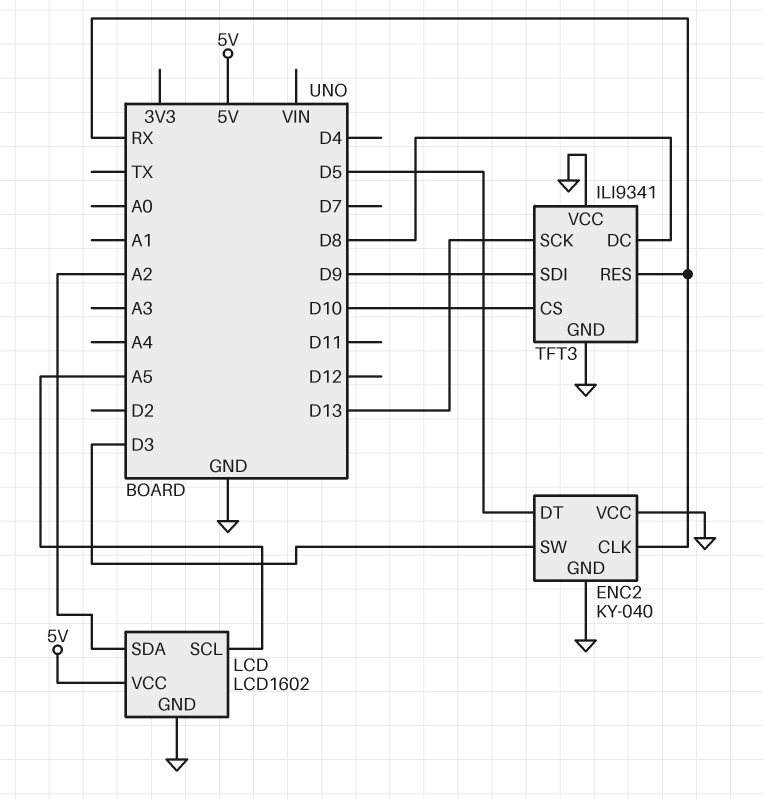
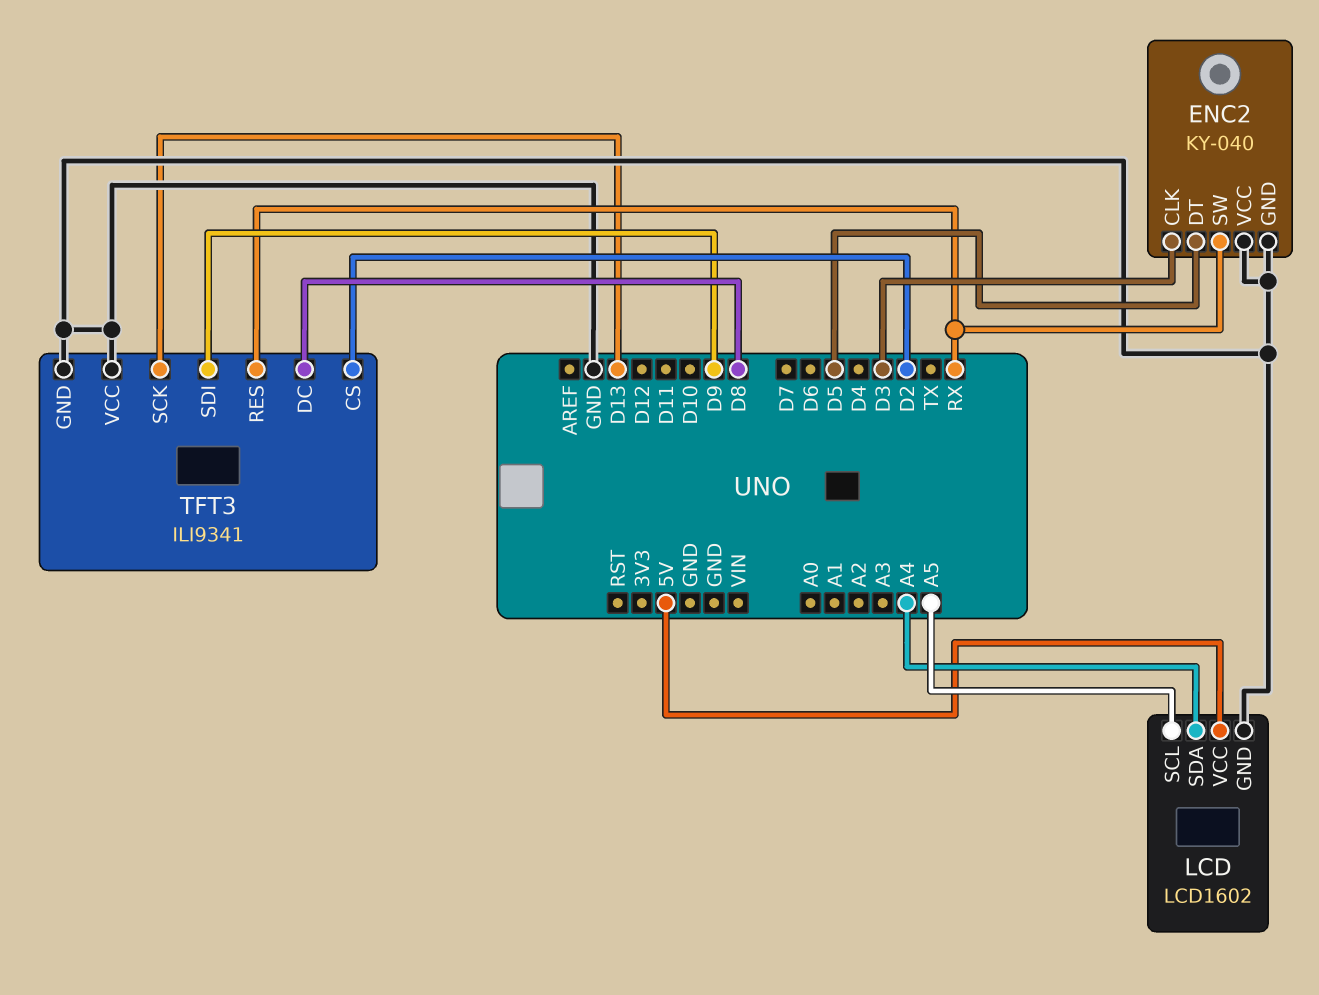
ENC2 pin CLK: RX -> D3
ENC2 pin SW: D3 -> RX
LCD pin SDA: A2 -> A4
TFT3 pin CS: D10 -> D2

